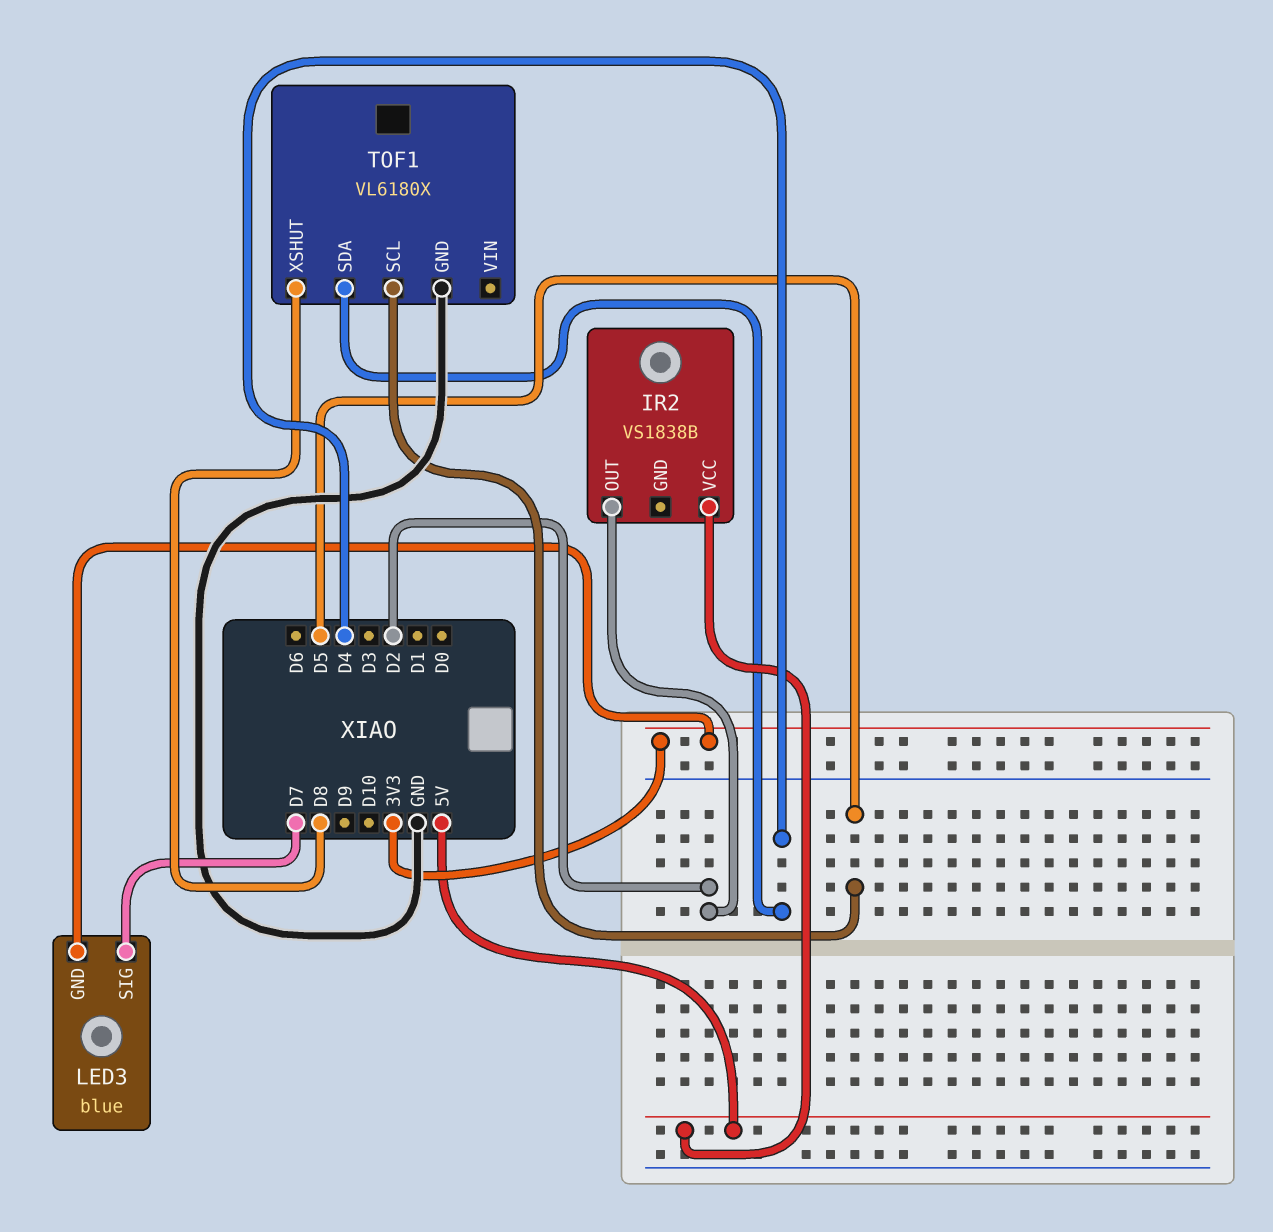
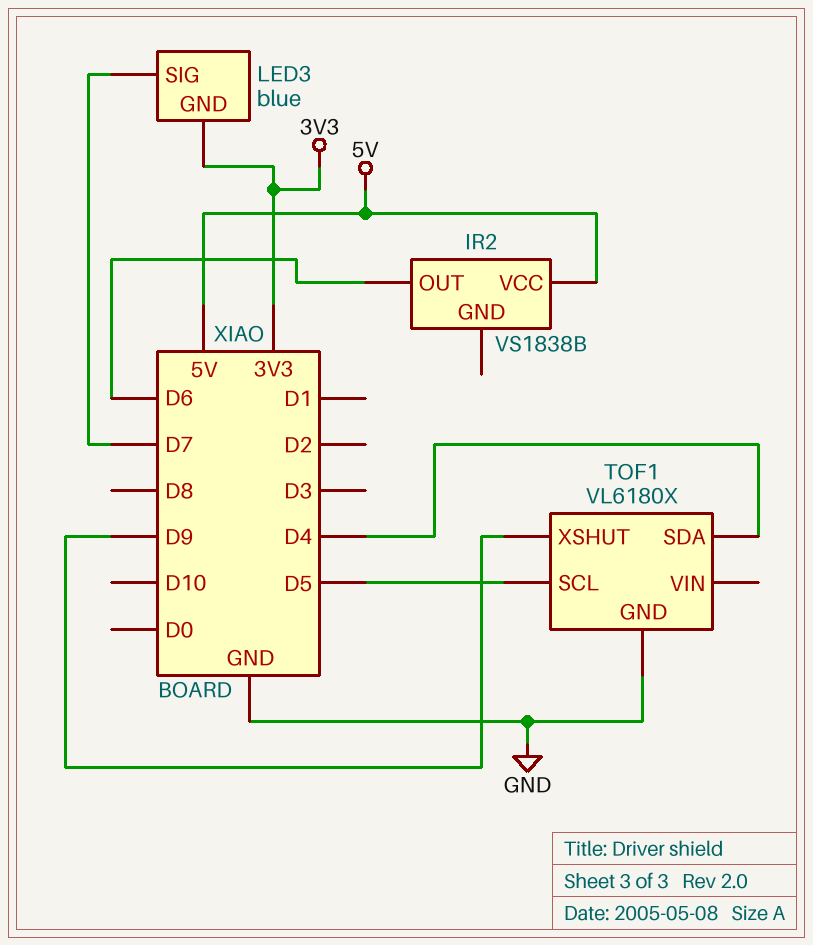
IR2 pin OUT: D2 -> D6
TOF1 pin XSHUT: D8 -> D9

